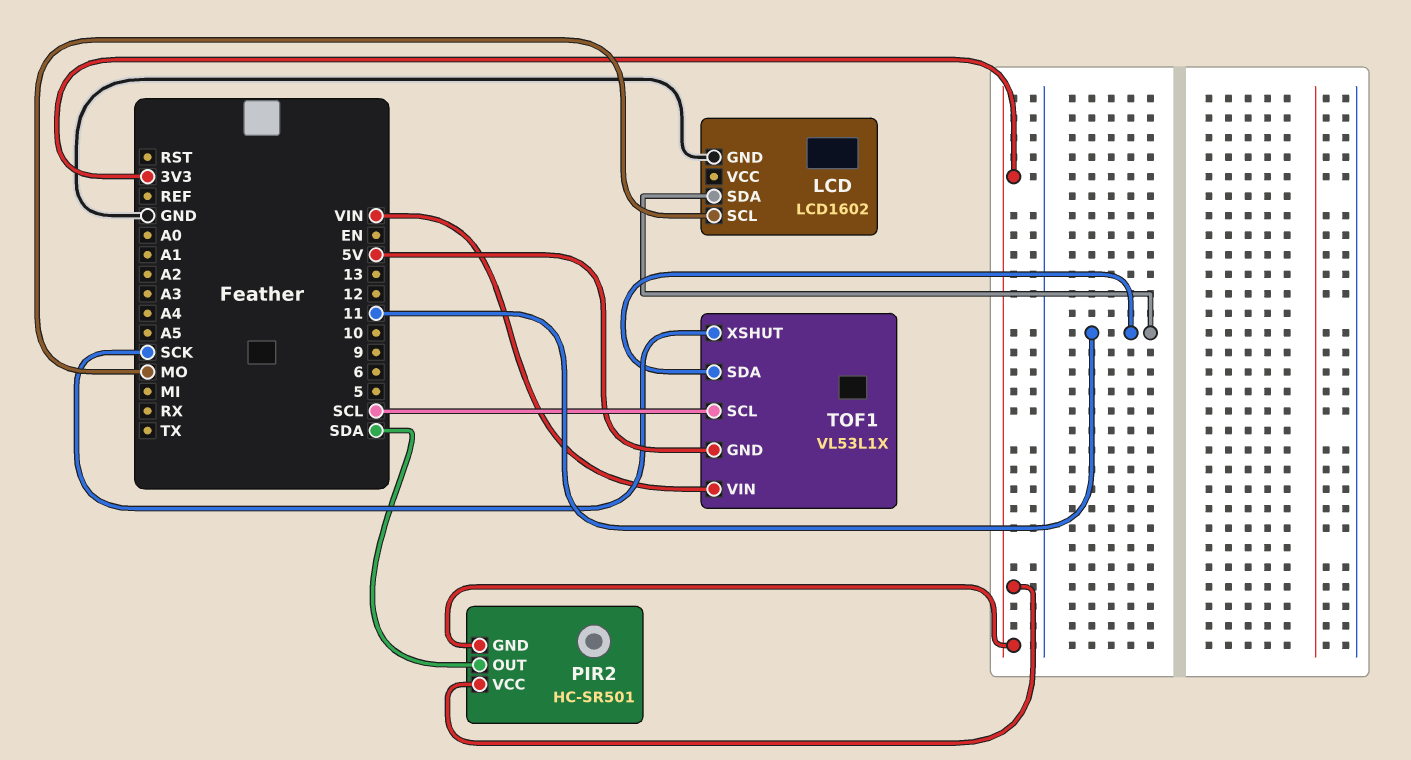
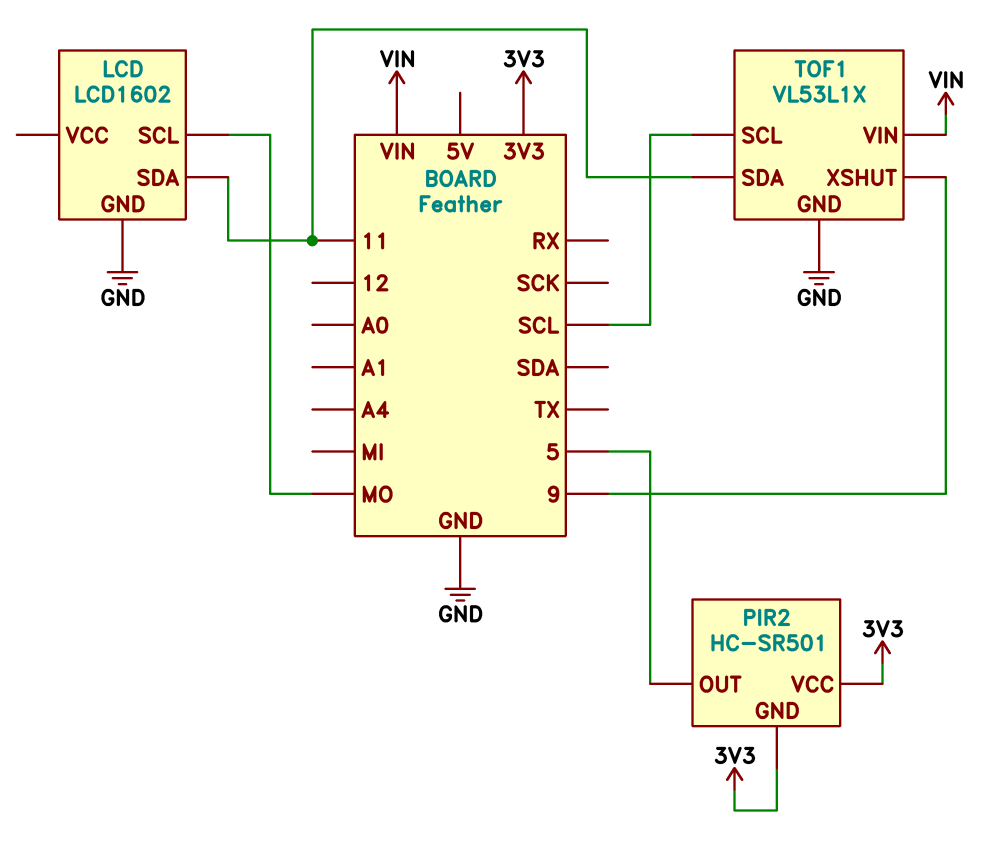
PIR2 pin OUT: SDA -> 5
TOF1 pin GND: 5V -> GND
TOF1 pin XSHUT: SCK -> 9

